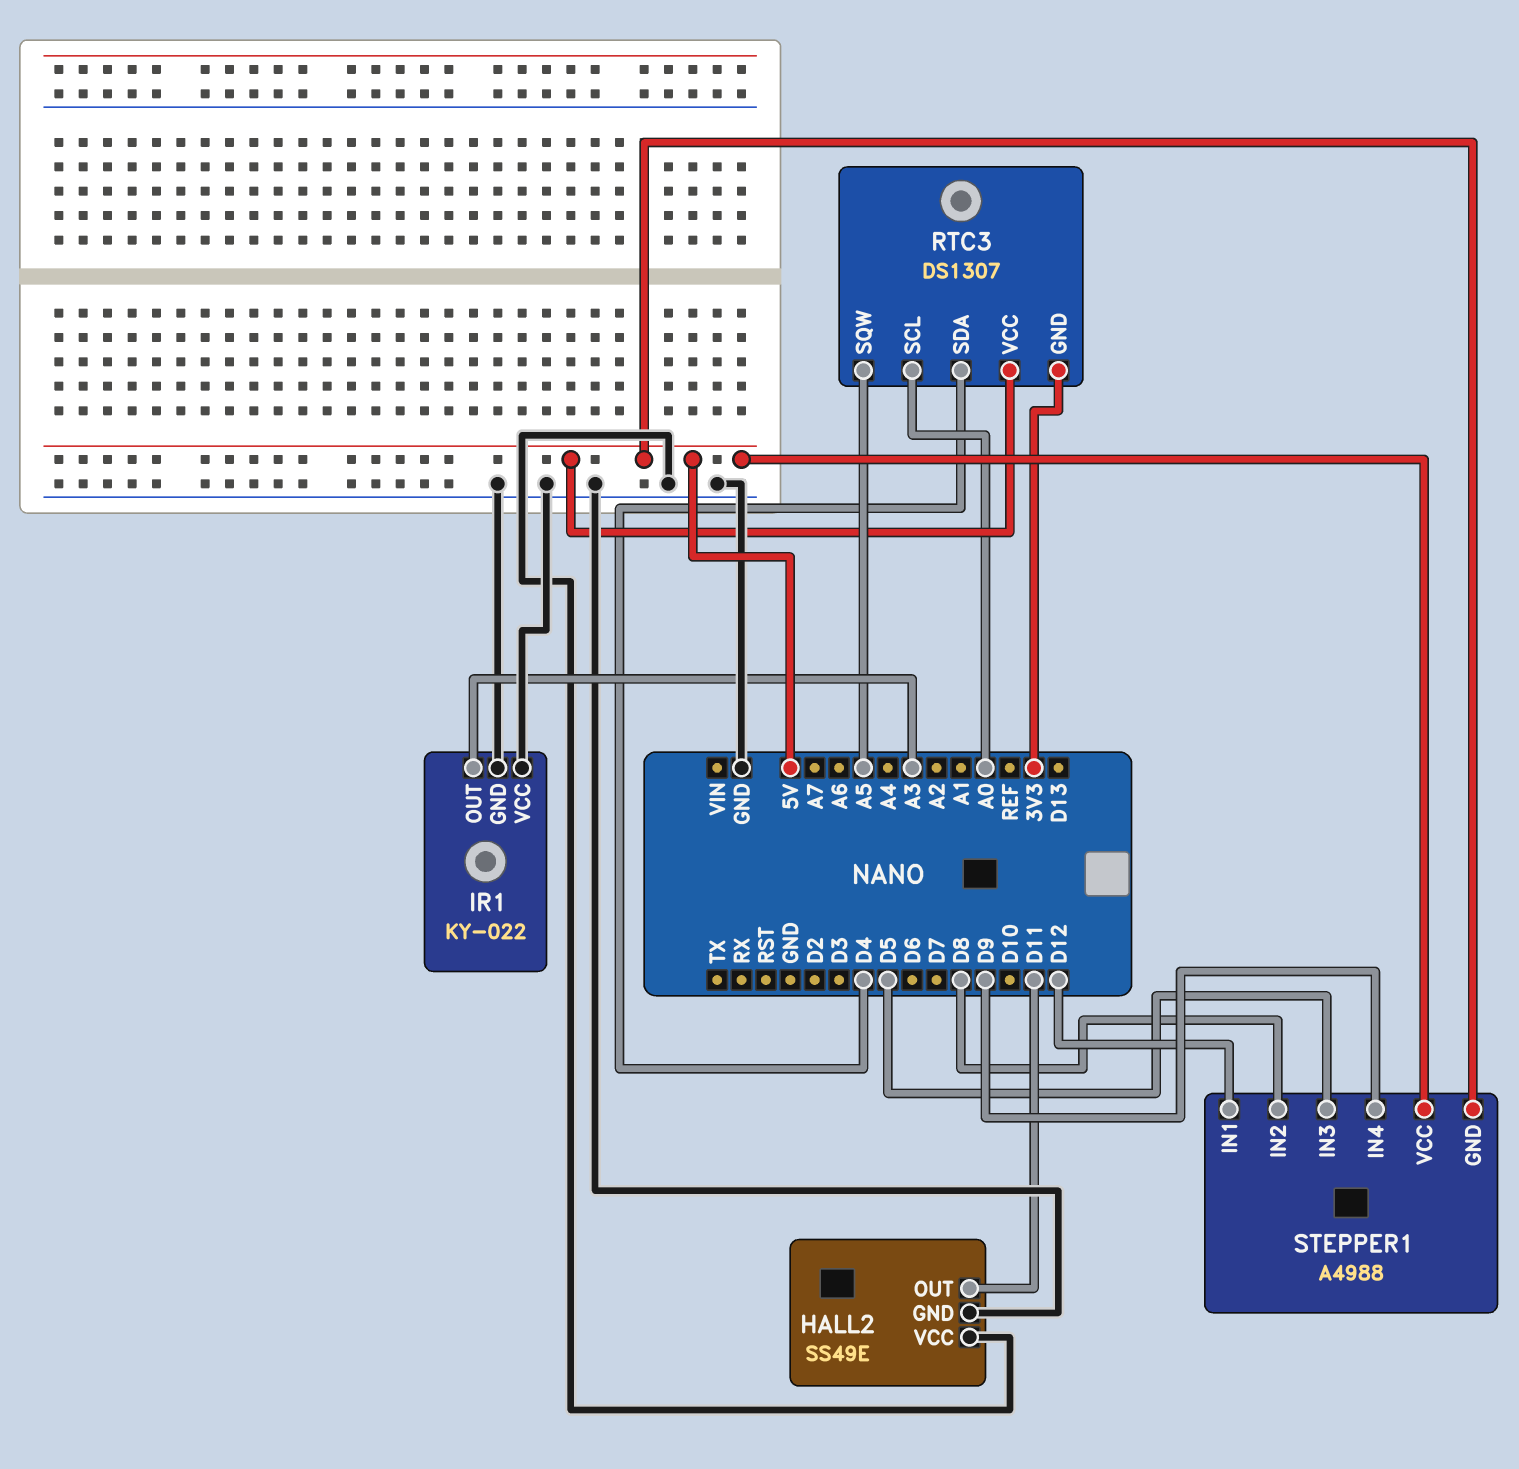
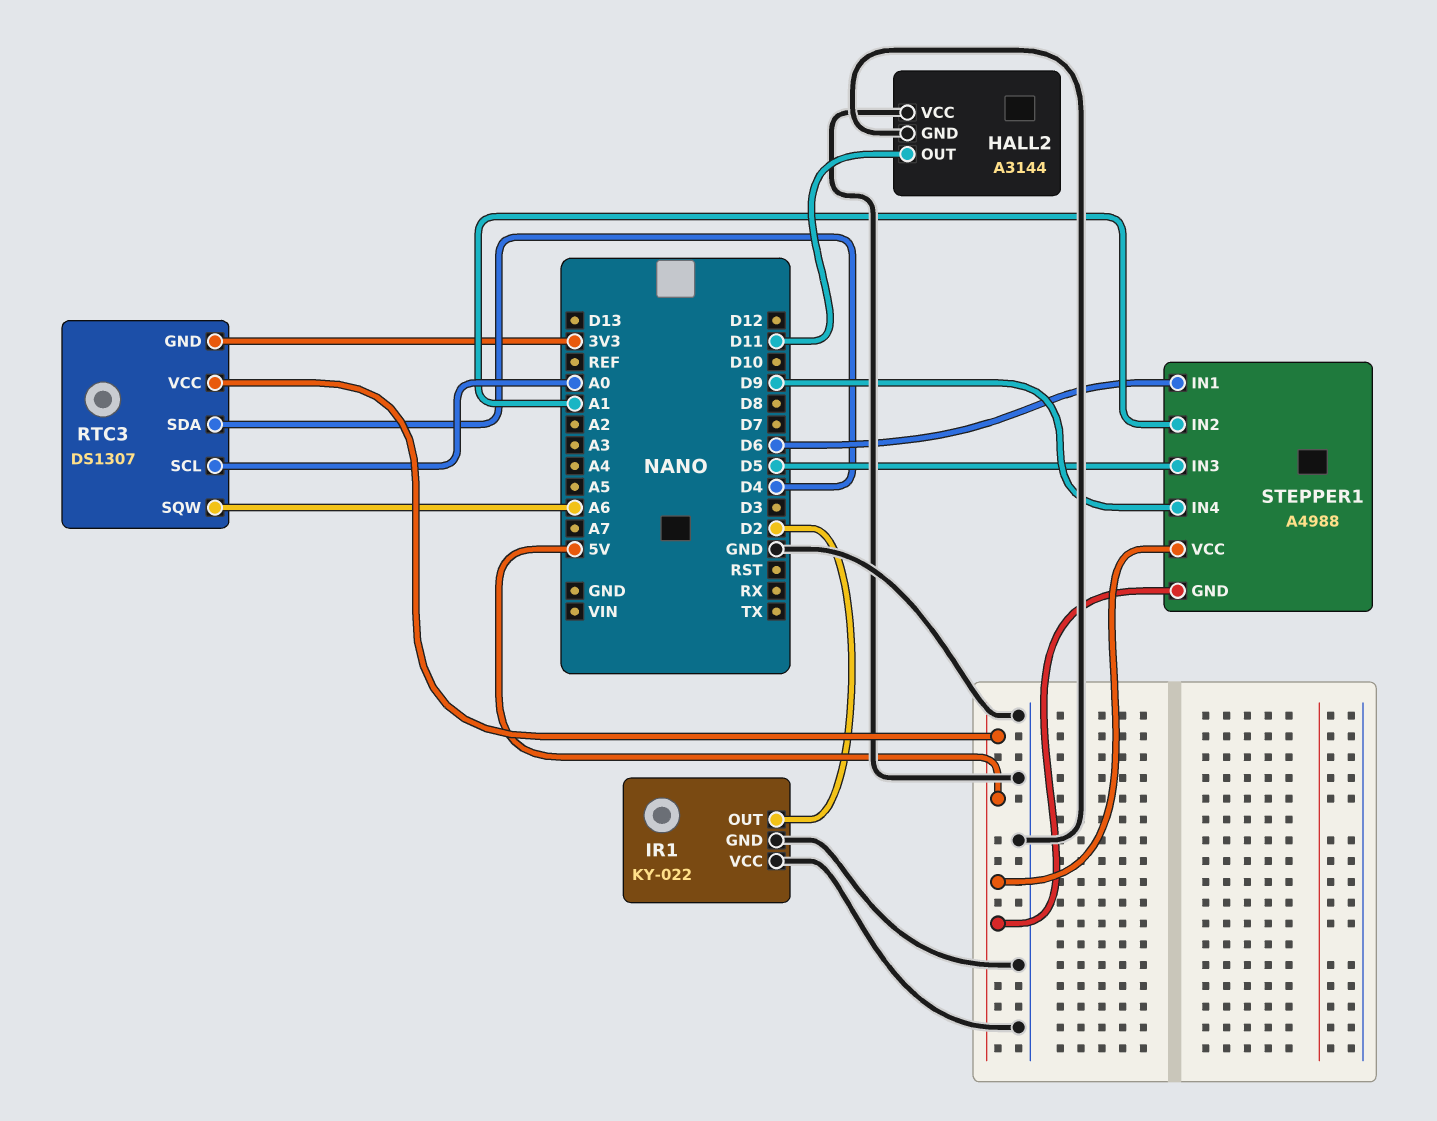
HALL2: SS49E -> A3144
IR1 pin OUT: A3 -> D2
RTC3 pin SQW: A5 -> A6
STEPPER1 pin IN1: D12 -> D6
STEPPER1 pin IN2: D8 -> A1

